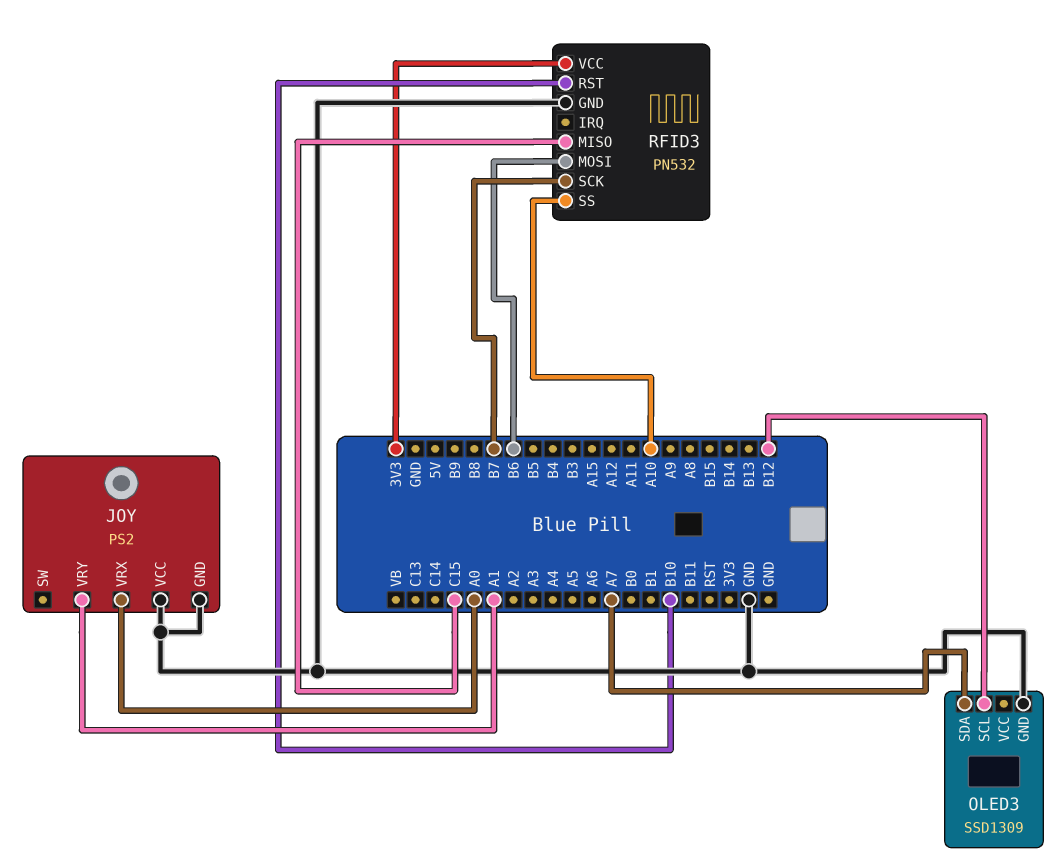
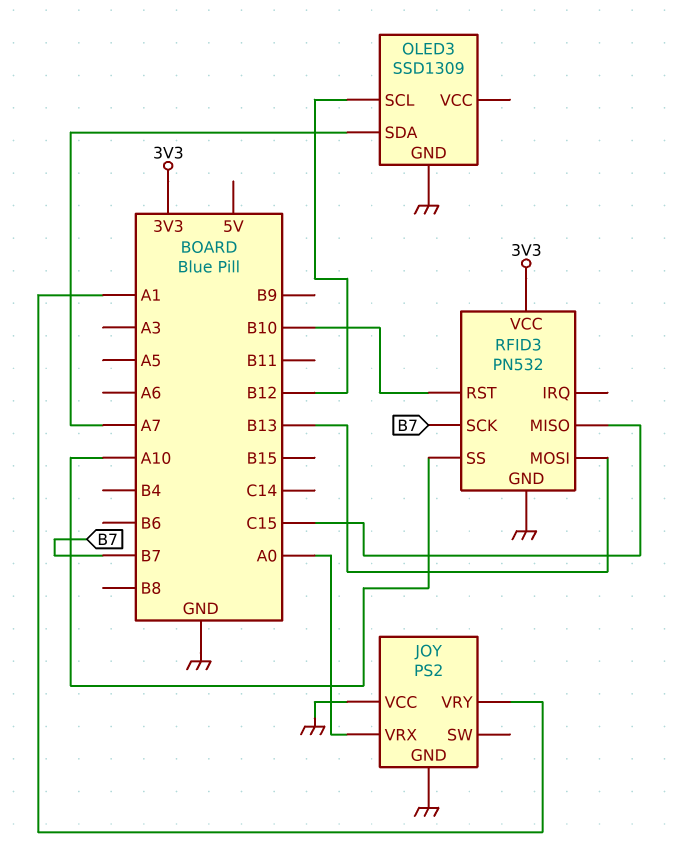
RFID3 pin MOSI: B6 -> B13

